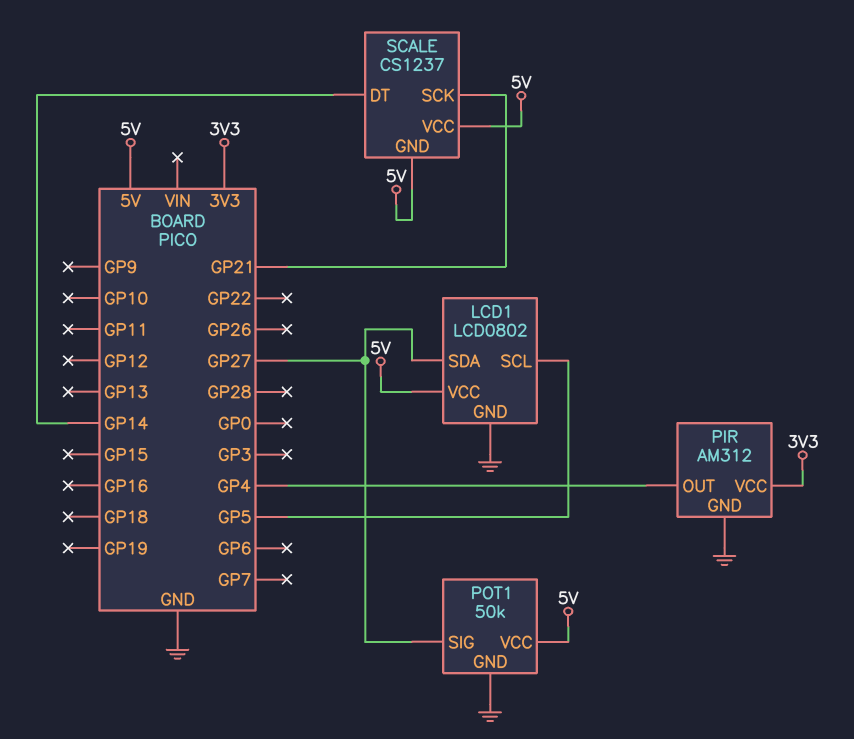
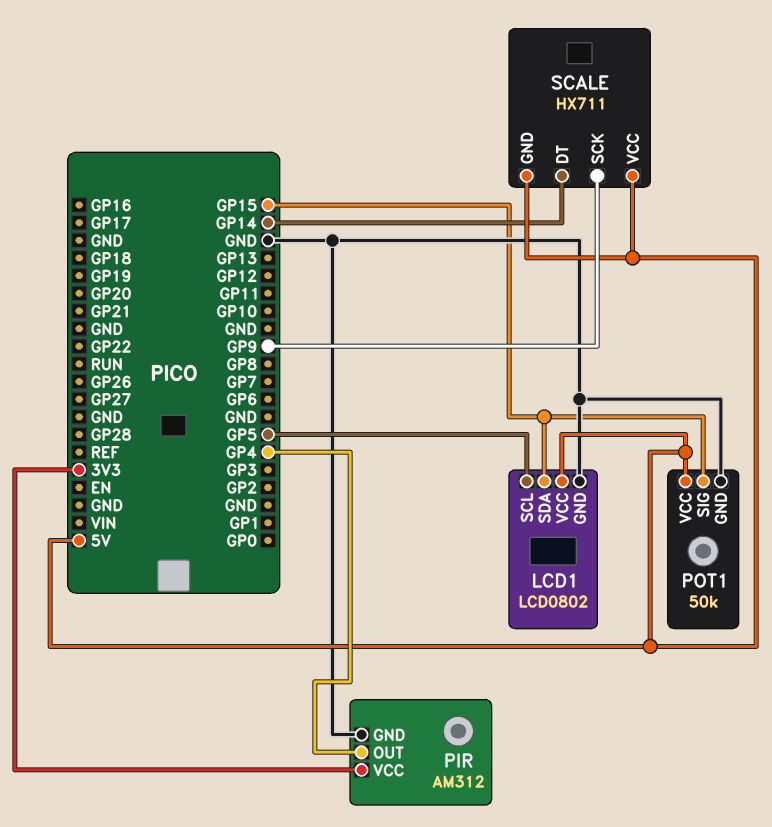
LCD1 pin SDA: GP27 -> GP15
POT1 pin SIG: GP27 -> GP15
SCALE: CS1237 -> HX711
SCALE pin SCK: GP21 -> GP9

